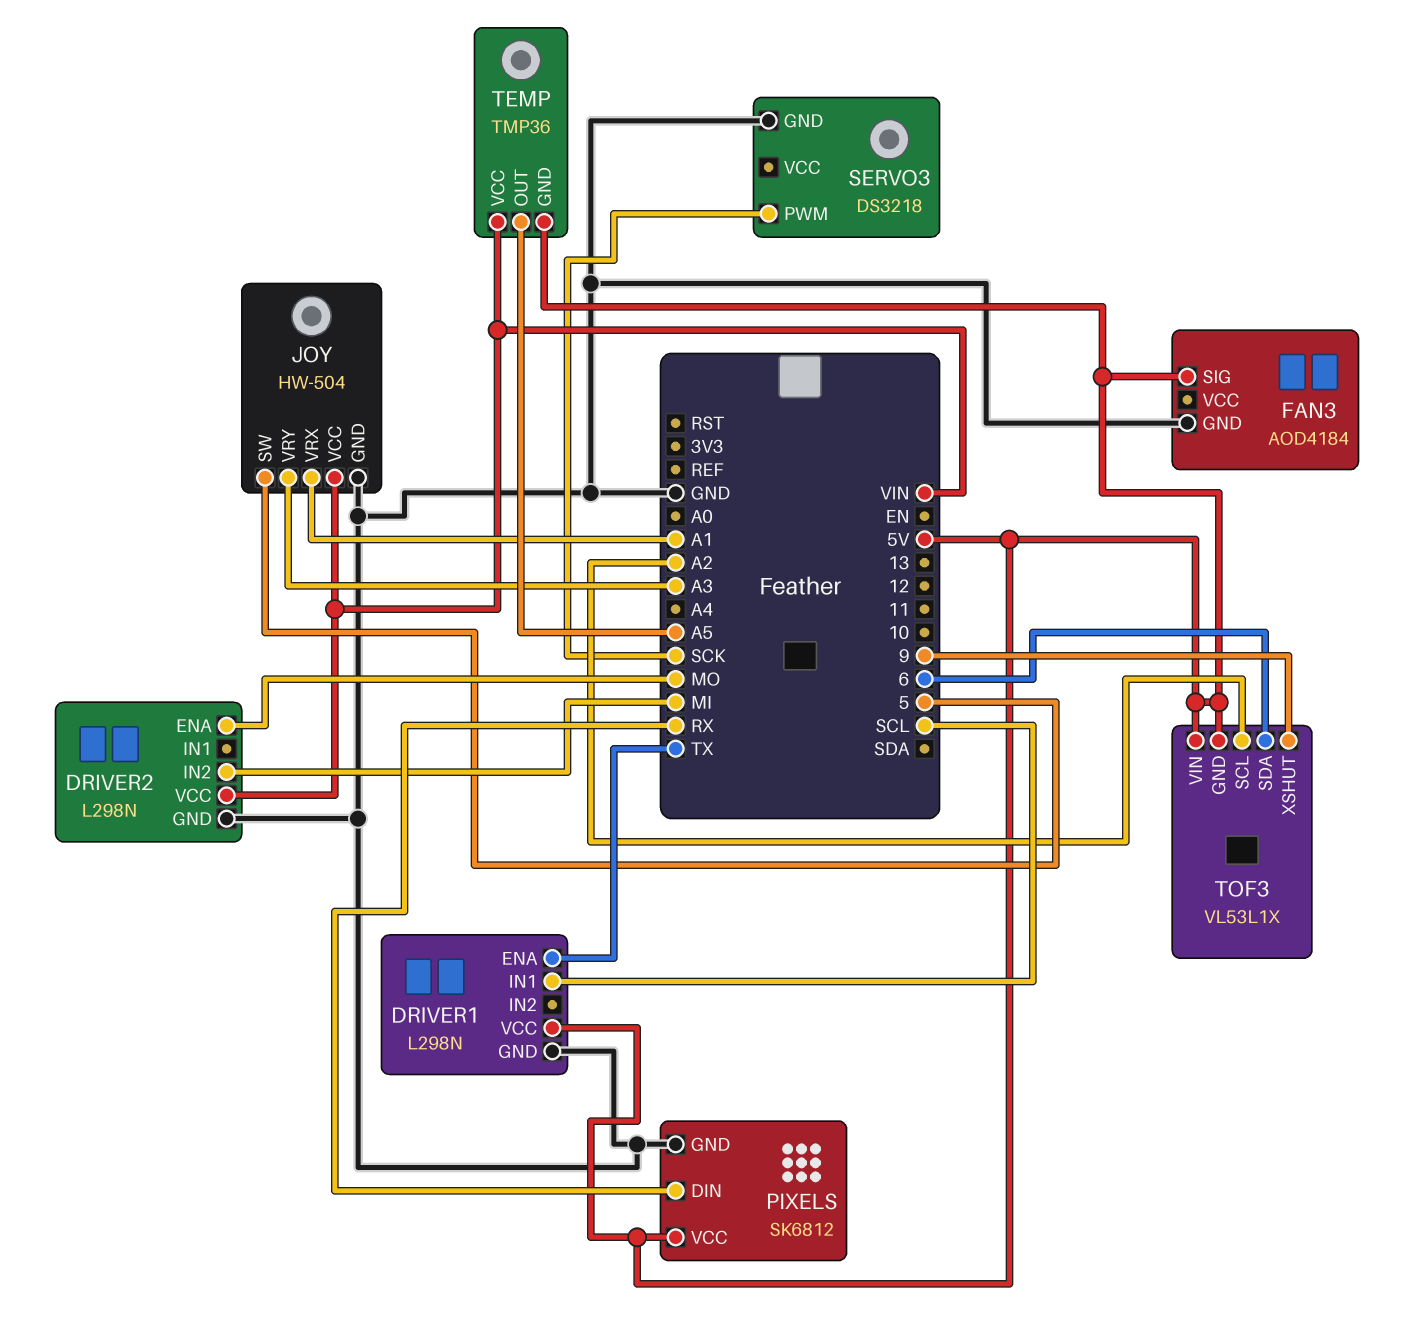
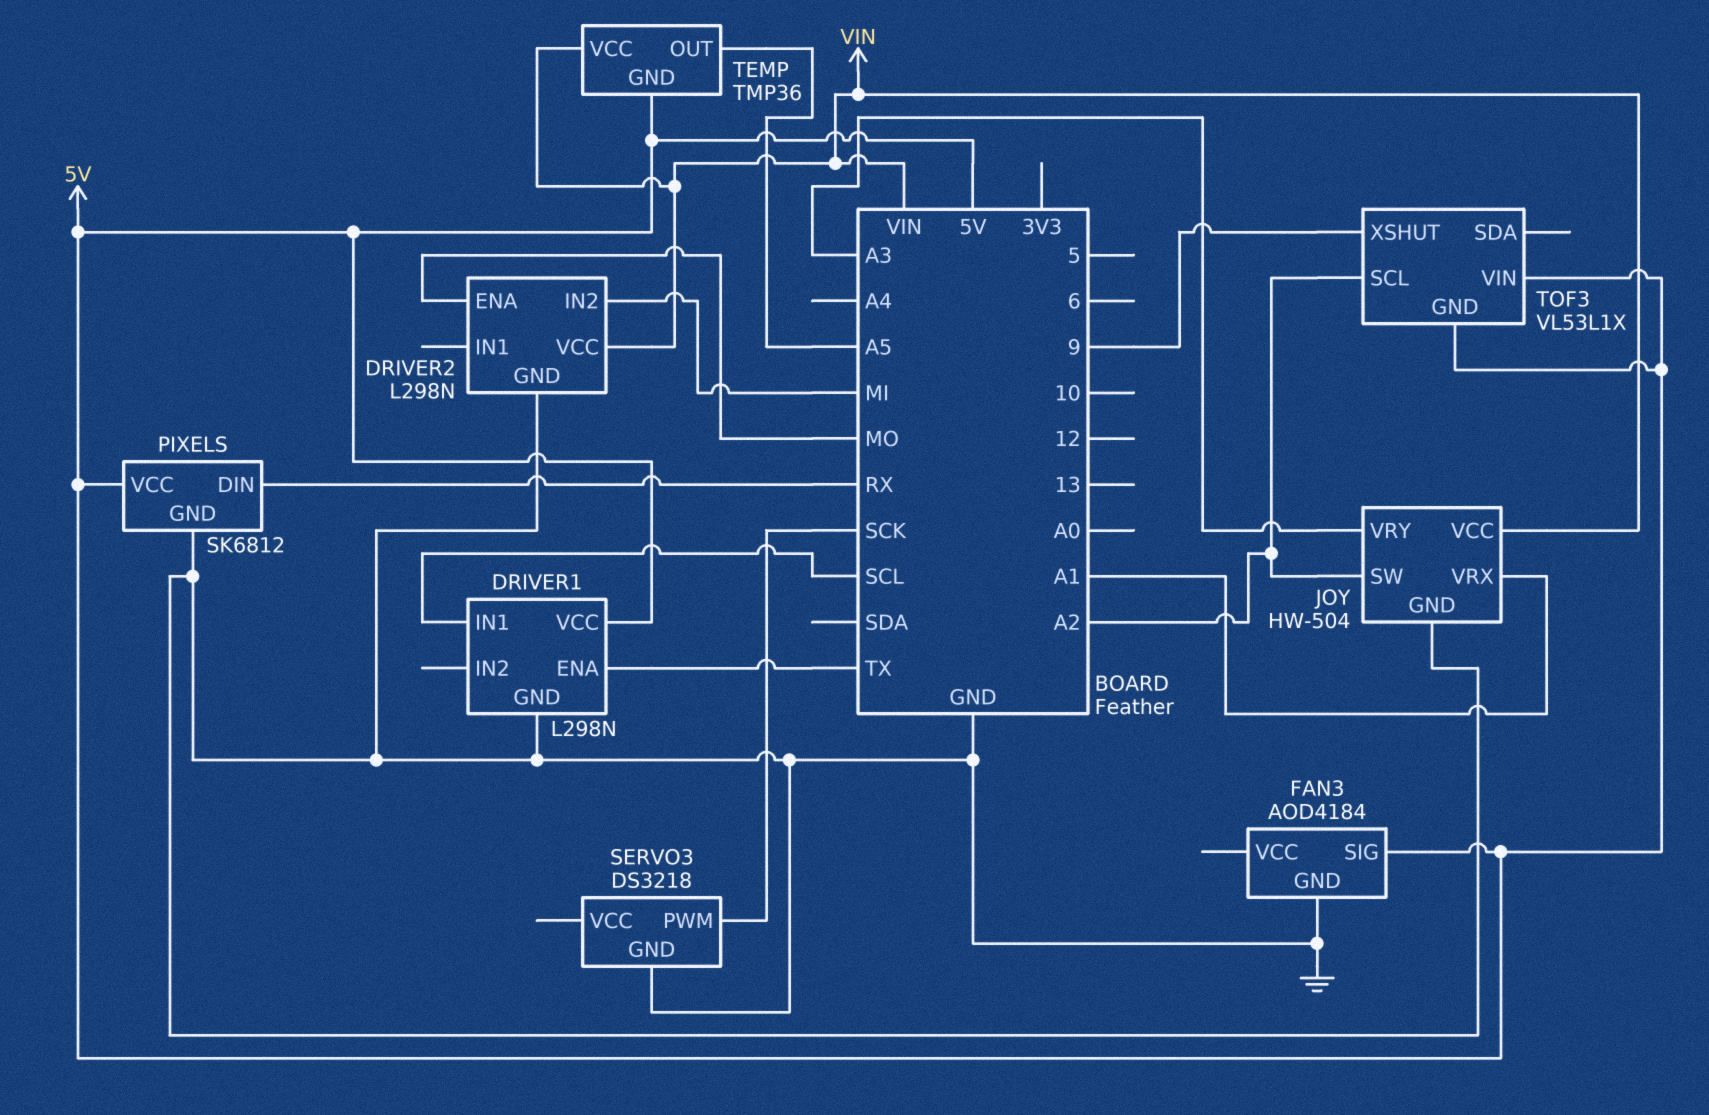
JOY pin SW: 5 -> A2
TOF3 pin SDA: 6 -> none

